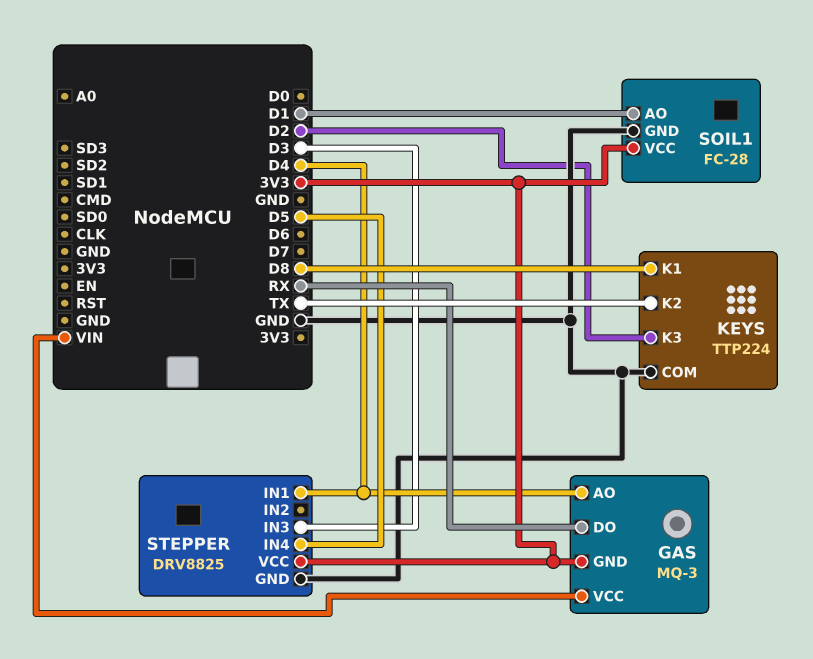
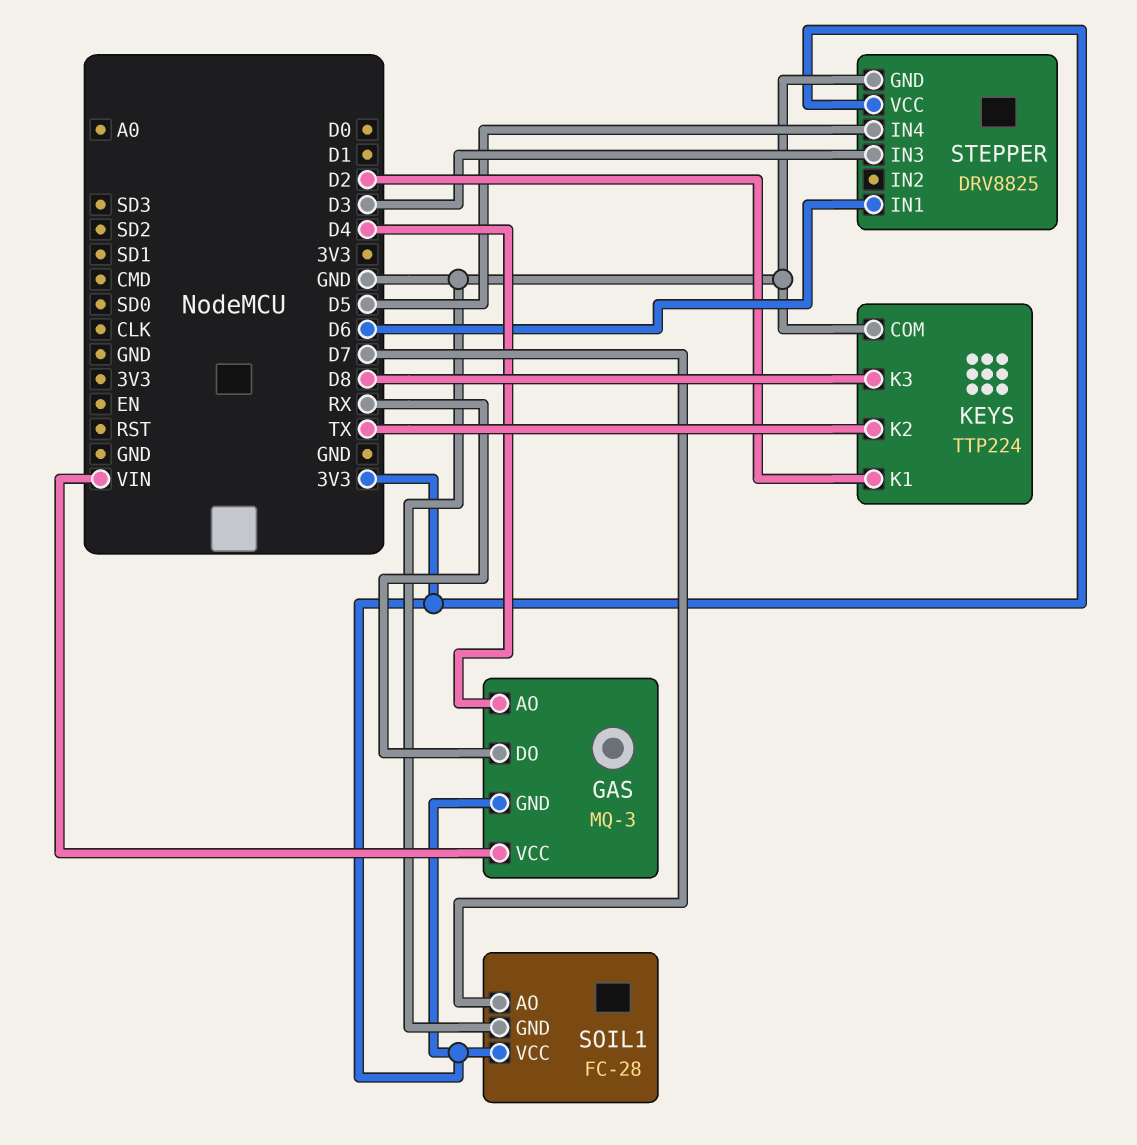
KEYS pin K1: D8 -> D2
KEYS pin K3: D2 -> D8
SOIL1 pin AO: D1 -> D7
STEPPER pin IN1: D4 -> D6

